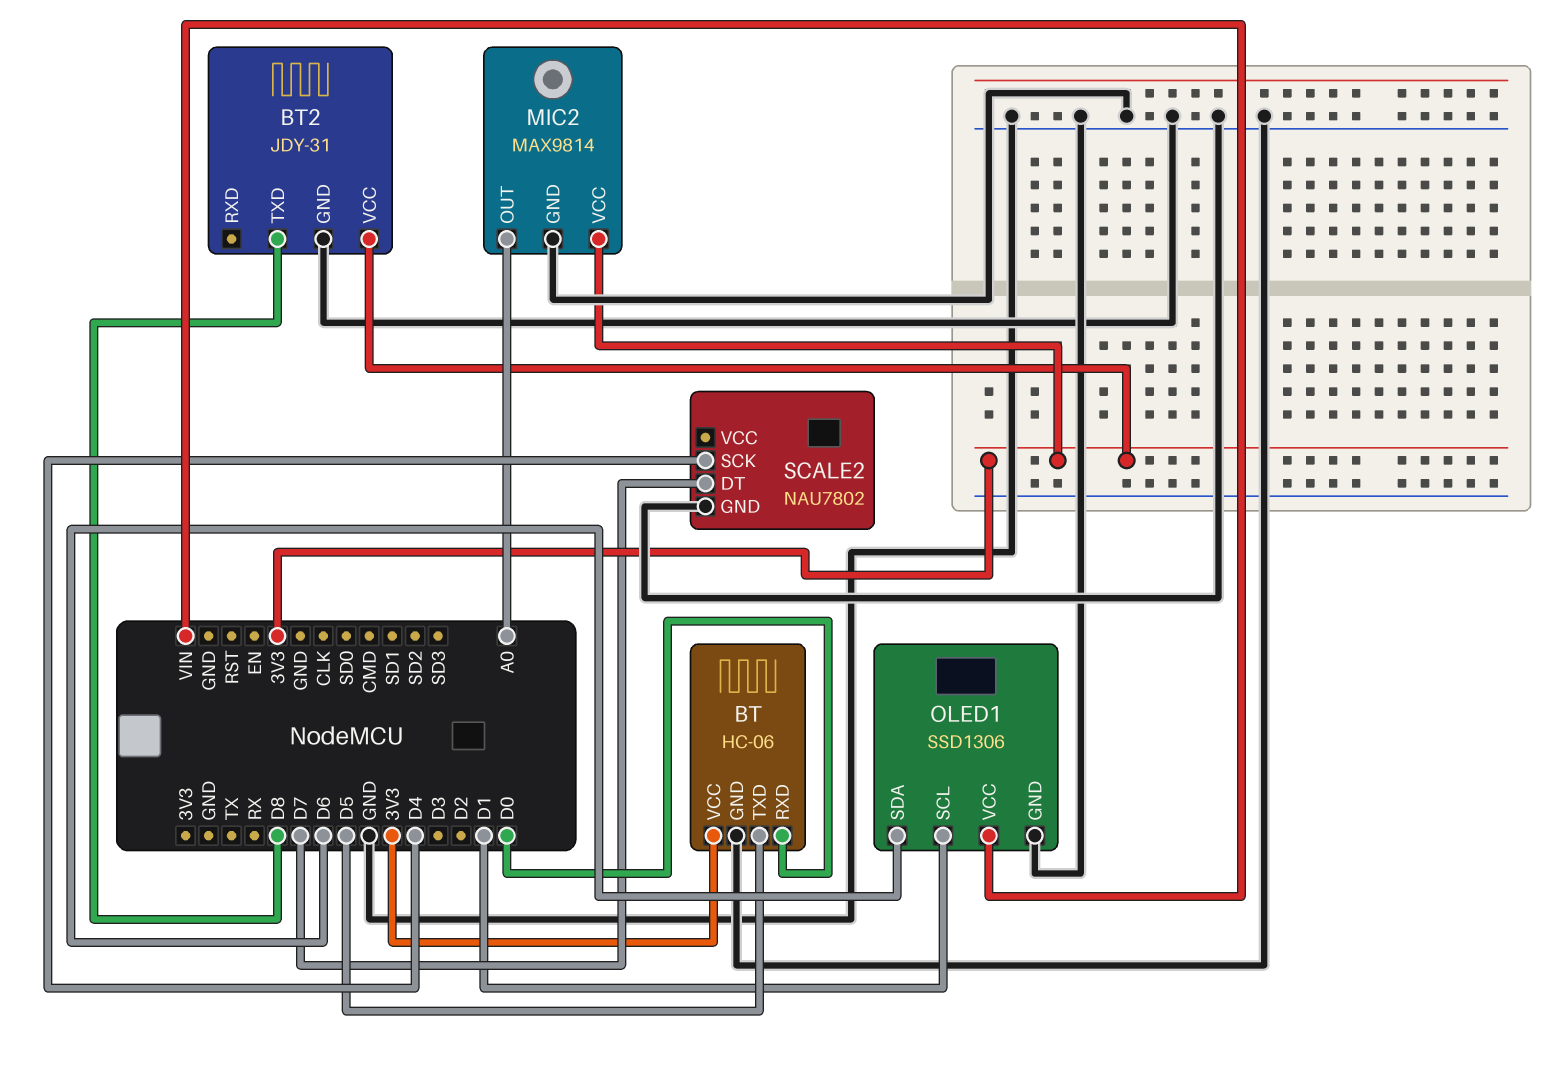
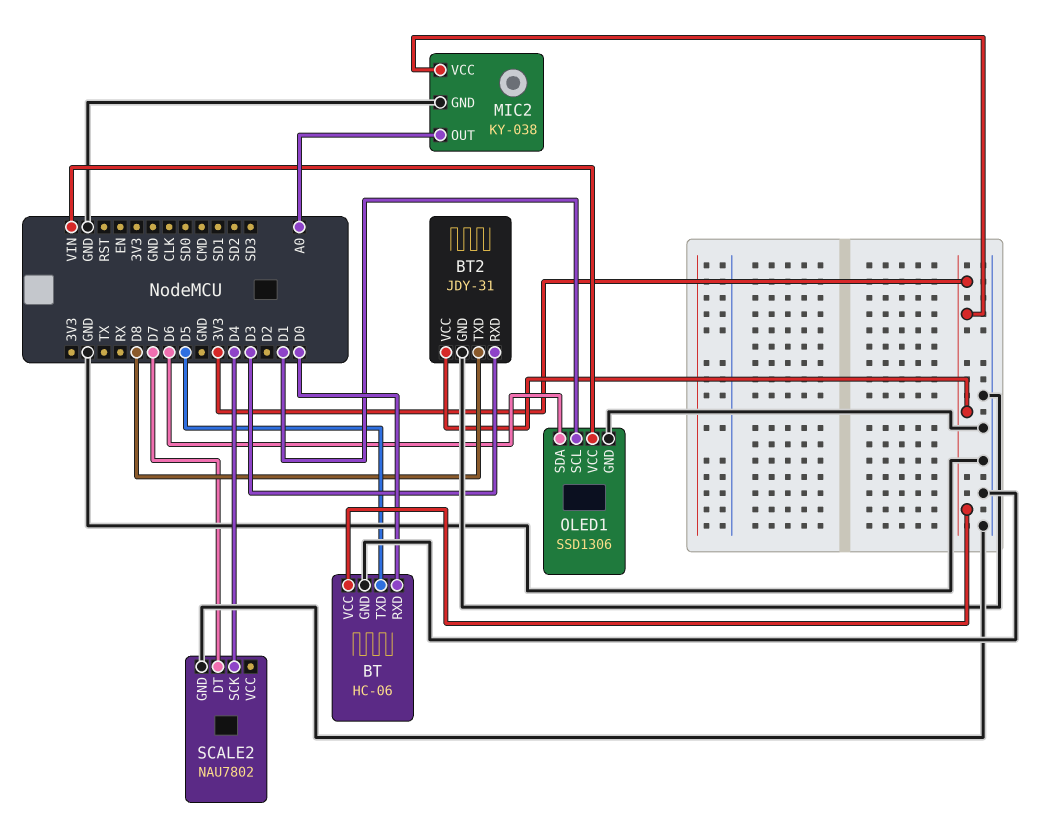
BT2 pin RXD: none -> D3
MIC2: MAX9814 -> KY-038

